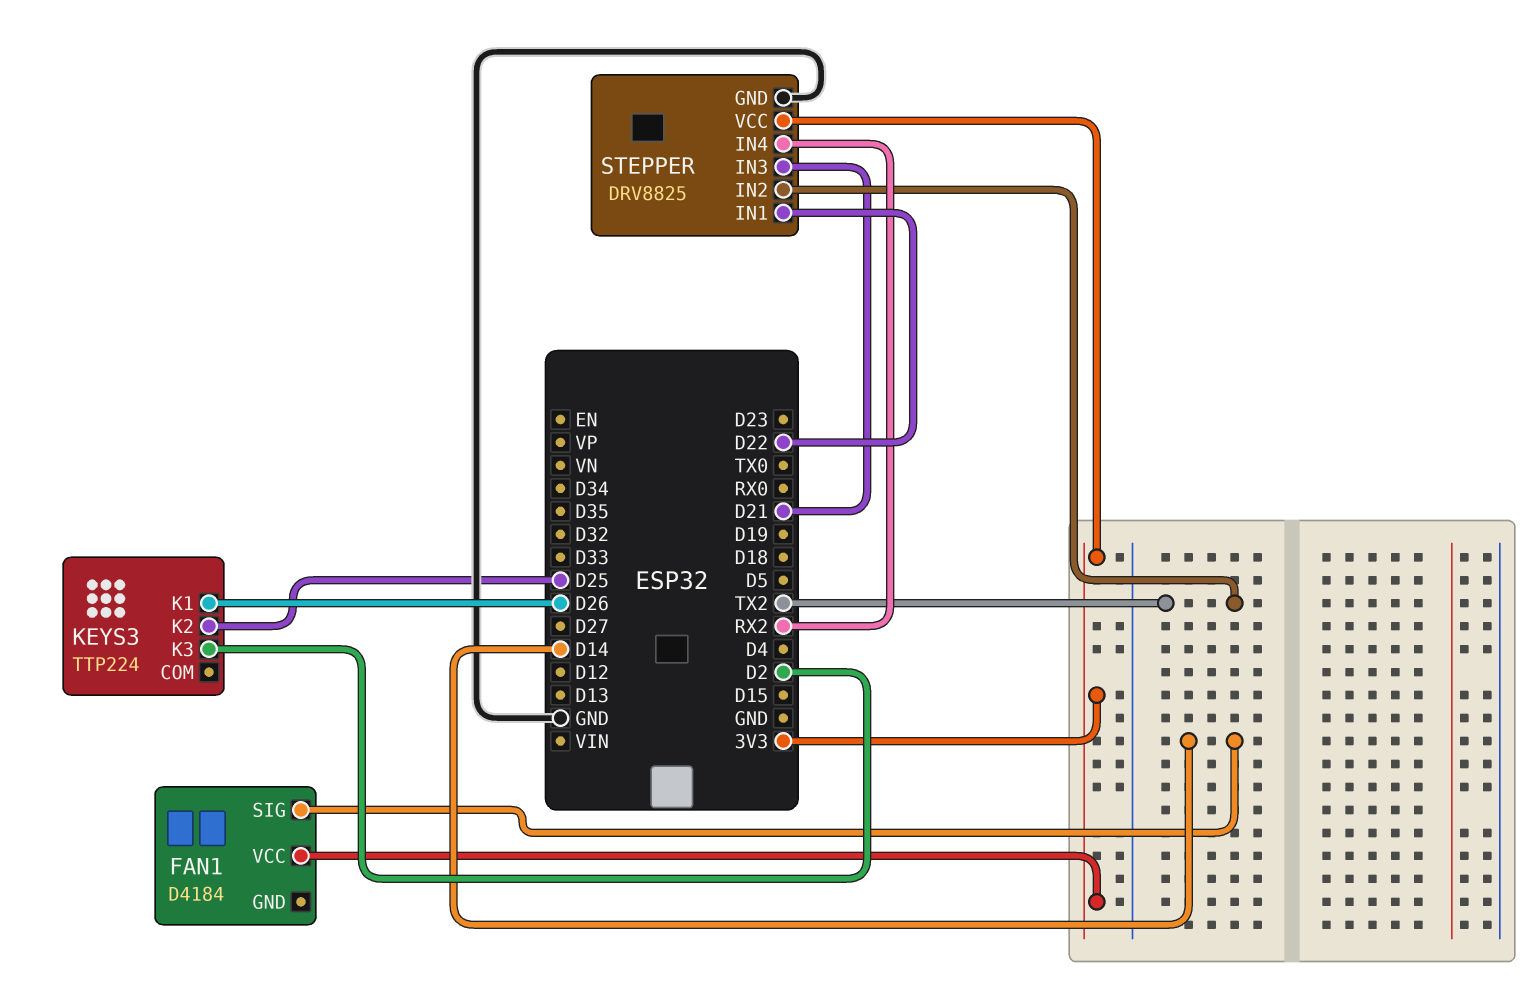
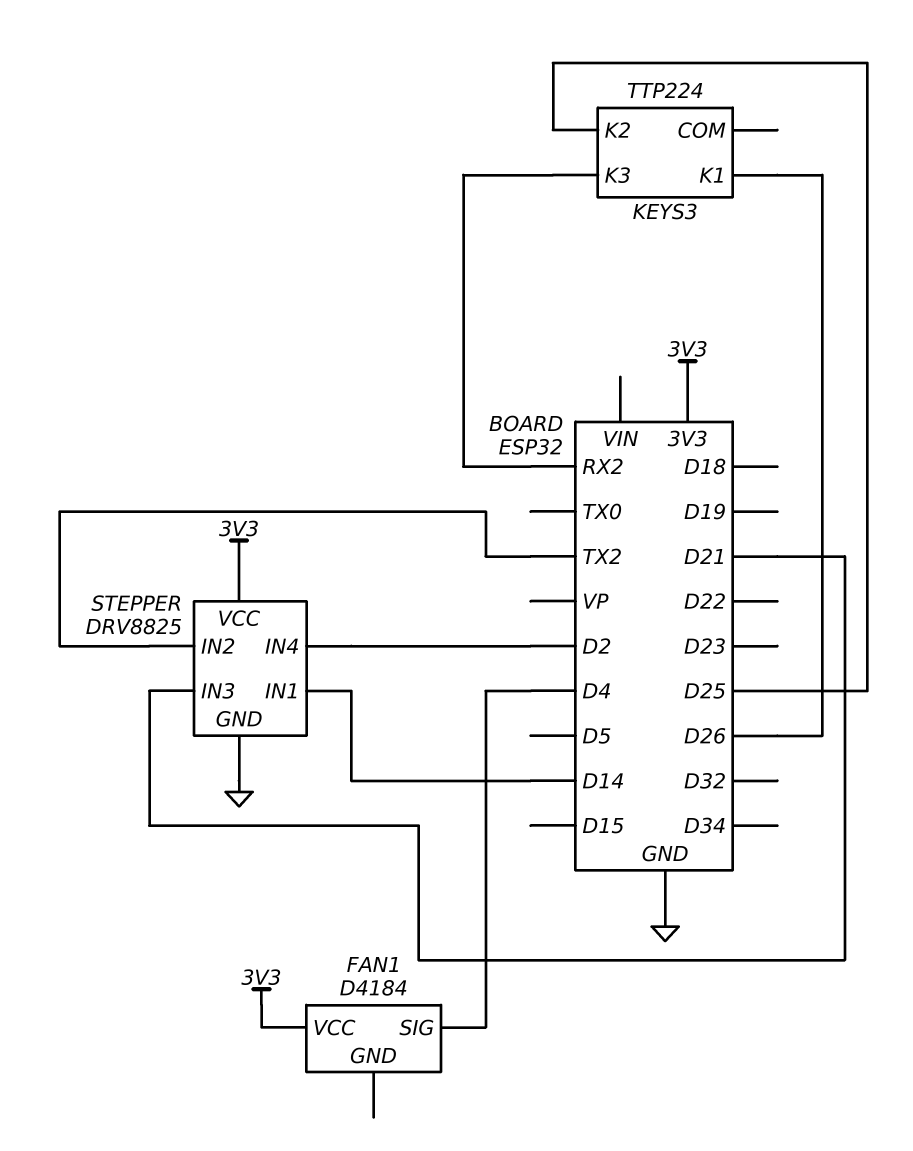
FAN1 pin SIG: D14 -> D4
KEYS3 pin K3: D2 -> RX2
STEPPER pin IN1: D22 -> D14
STEPPER pin IN4: RX2 -> D2

